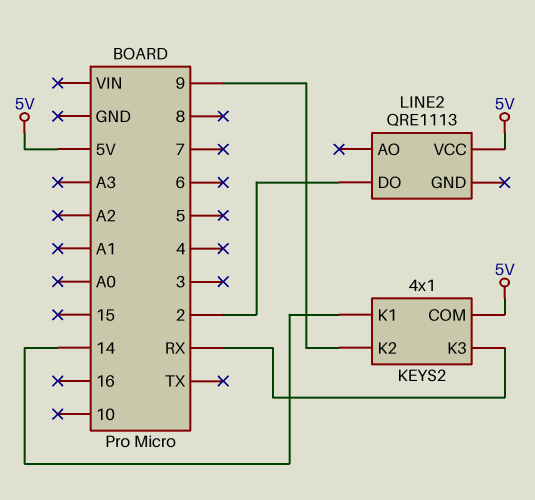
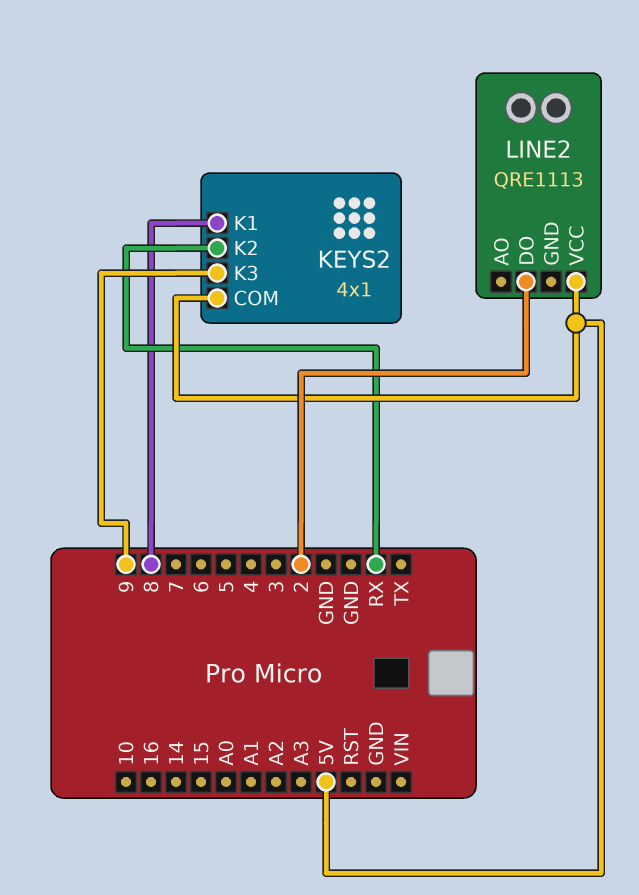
KEYS2 pin K1: 14 -> 8
KEYS2 pin K2: 9 -> RX
KEYS2 pin K3: RX -> 9

